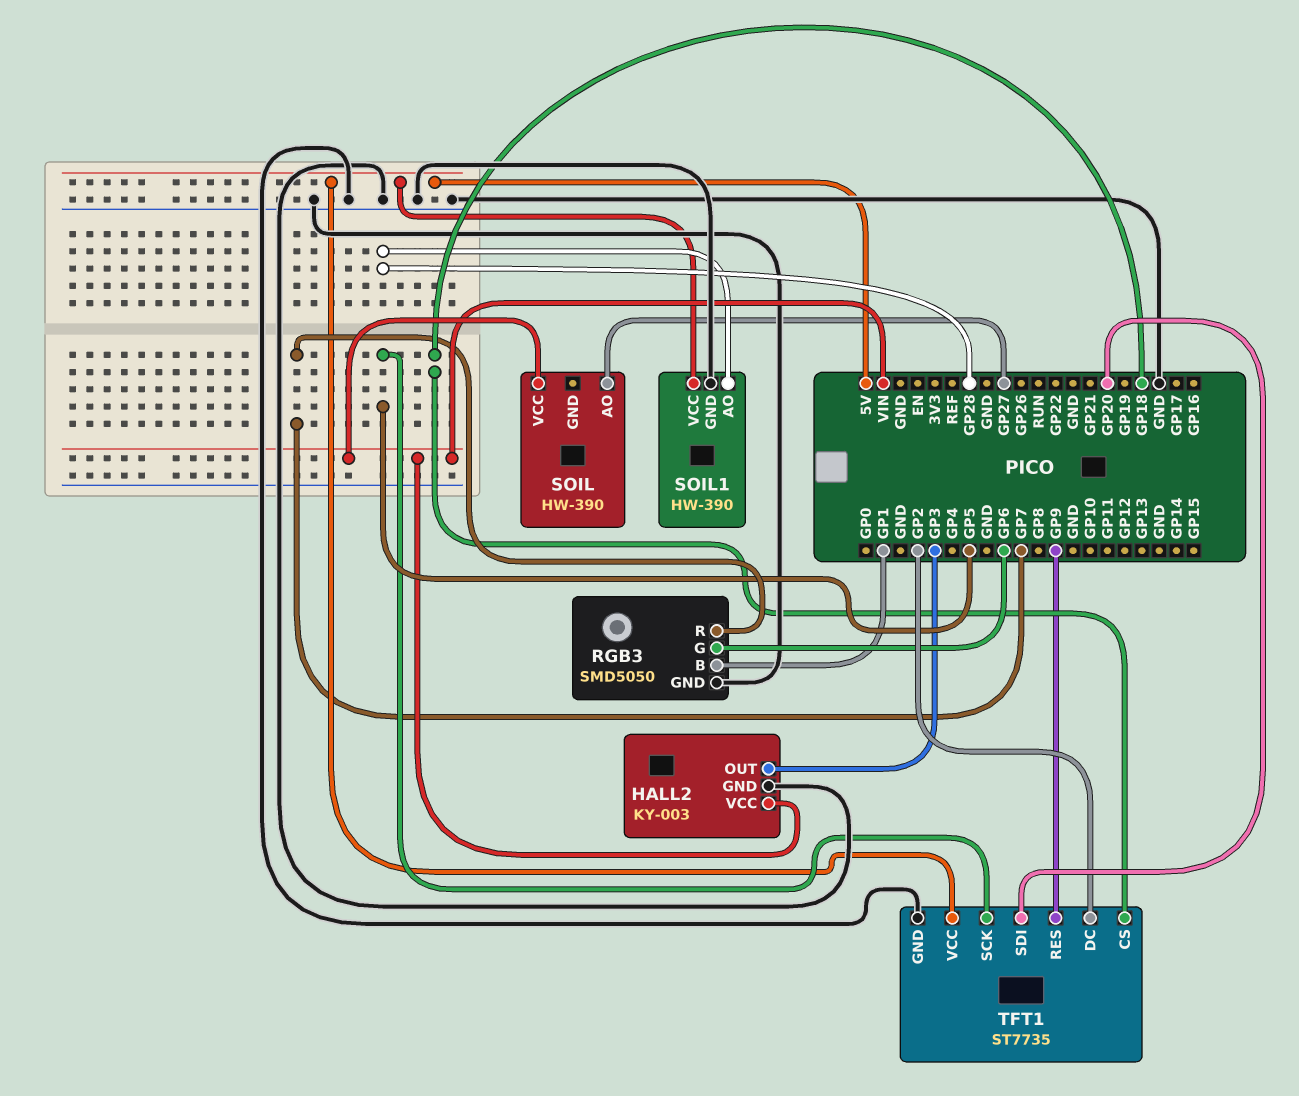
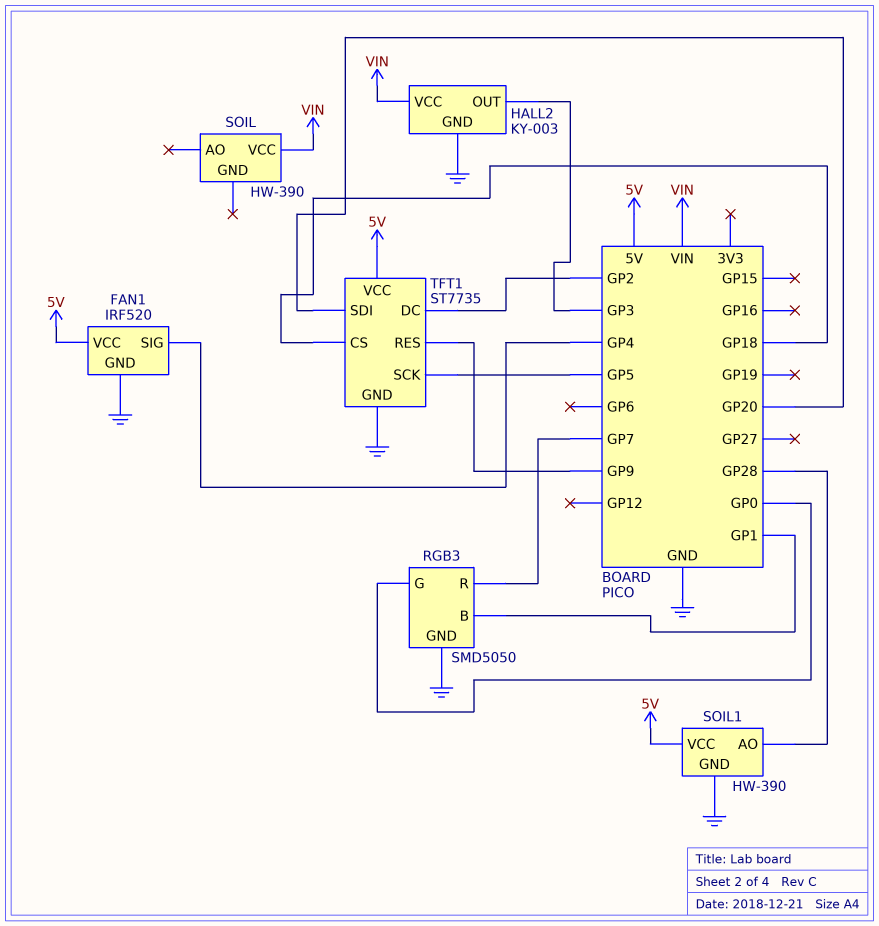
FAN1: none -> IRF520
FAN1 pin GND: none -> GND
FAN1 pin SIG: none -> GP4
FAN1 pin VCC: none -> 5V
RGB3 pin G: GP6 -> GP0
SOIL pin AO: GP27 -> none

